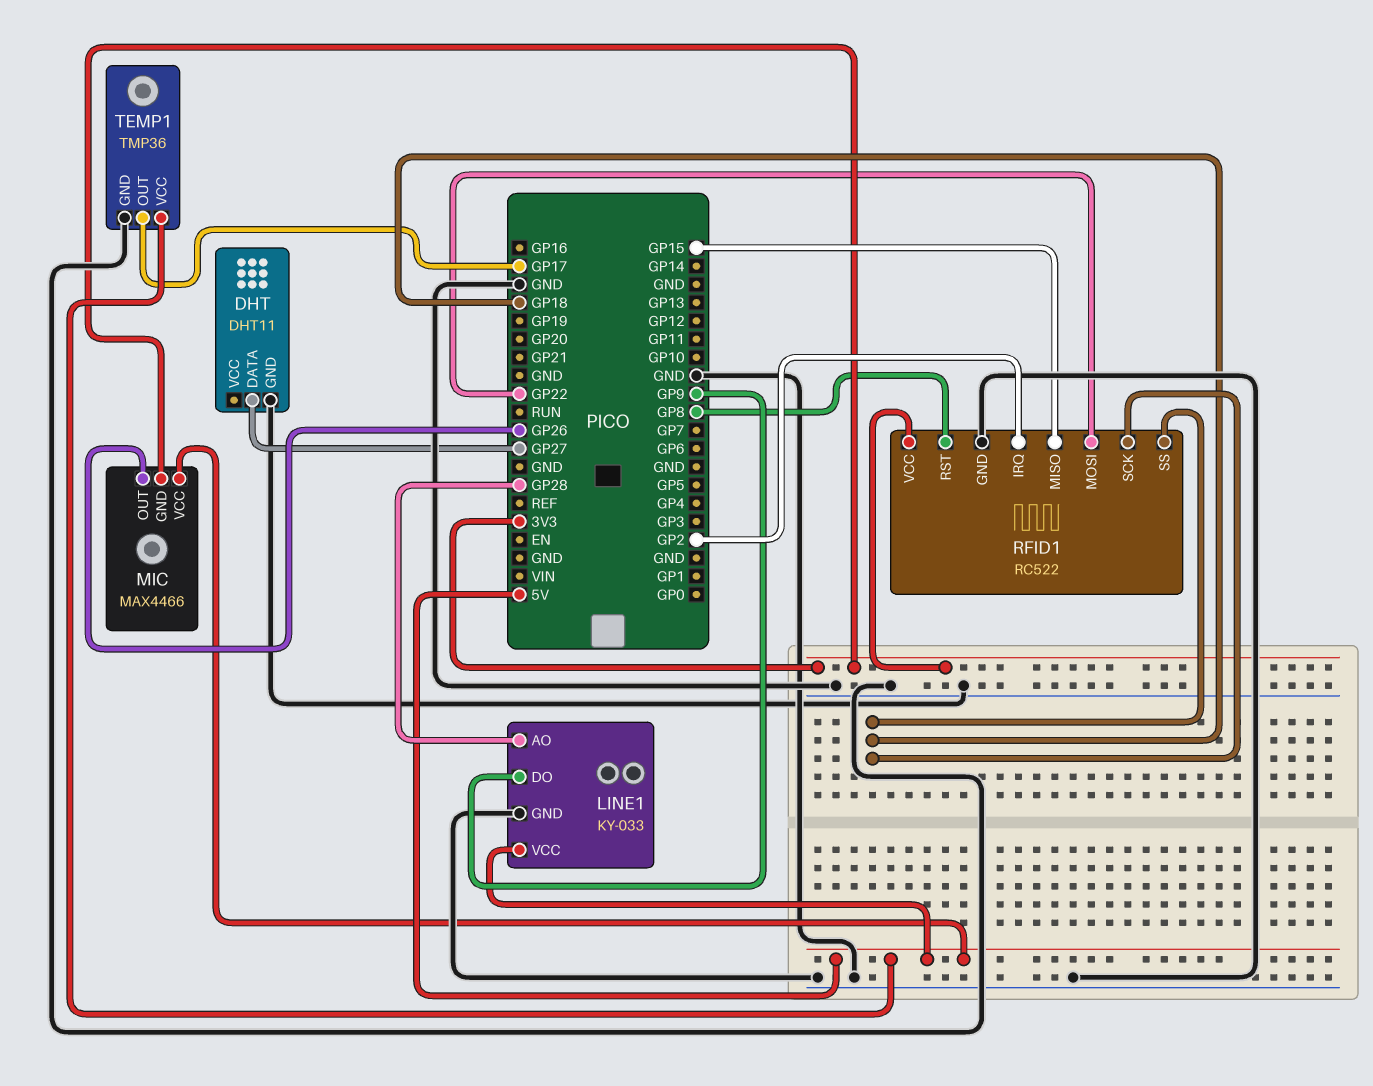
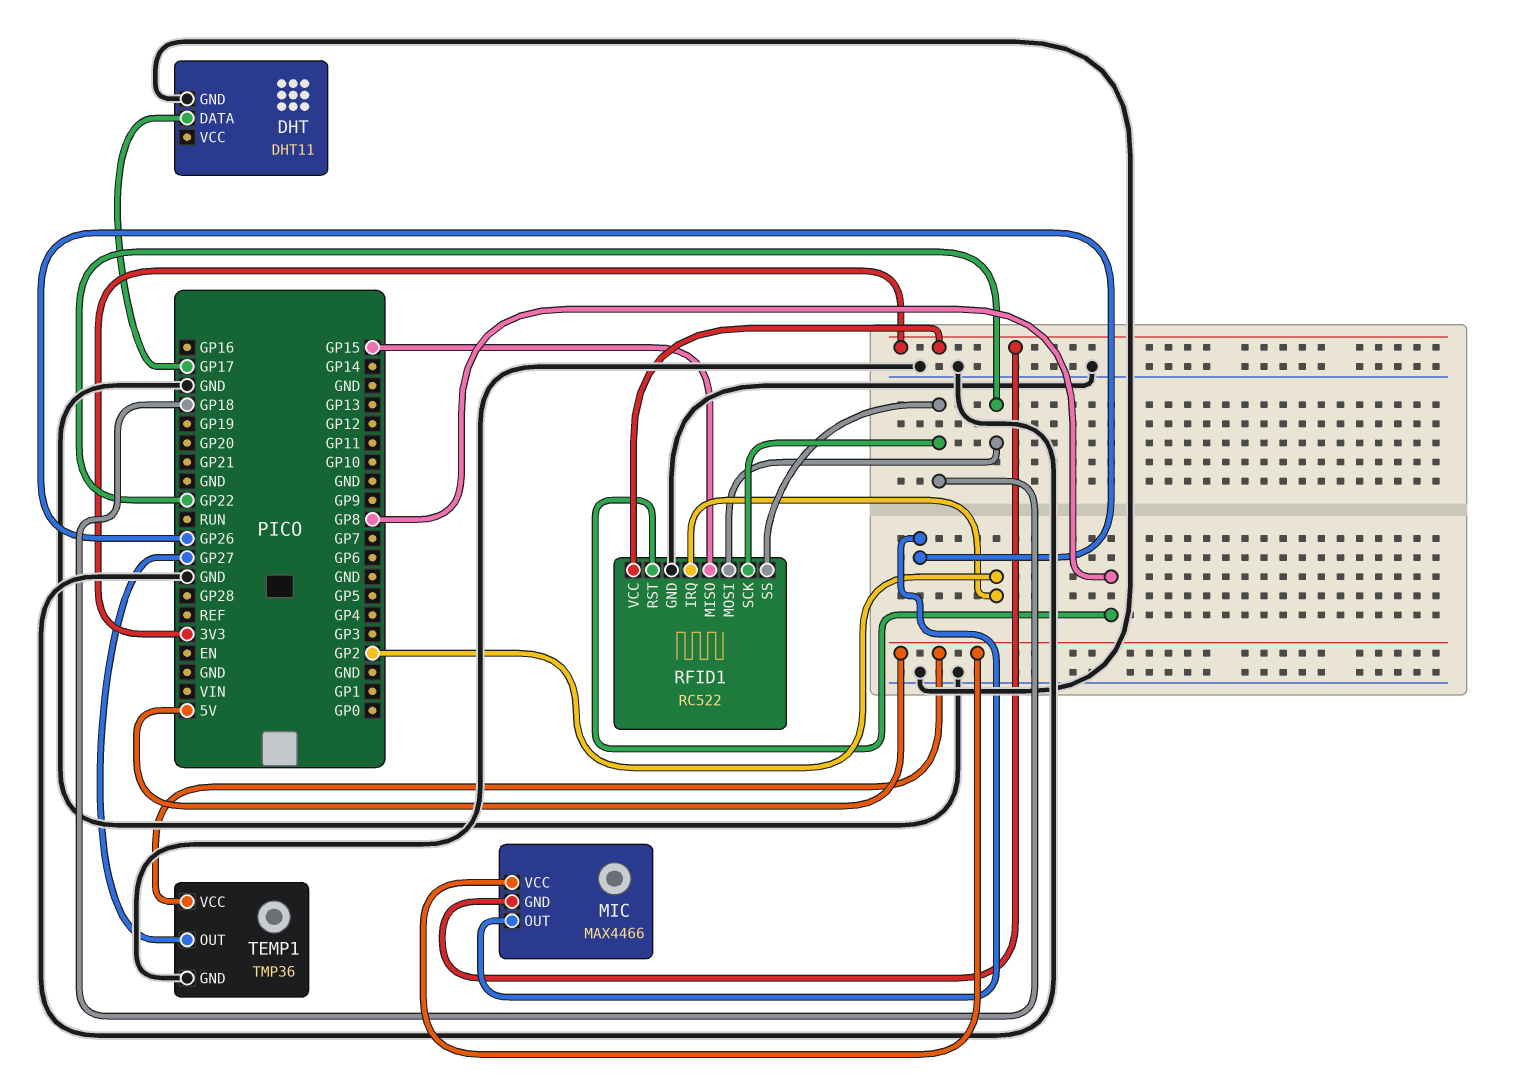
DHT pin DATA: GP27 -> GP17
LINE1: KY-033 -> none
LINE1 pin AO: GP28 -> none
LINE1 pin DO: GP9 -> none
LINE1 pin GND: GND -> none
LINE1 pin VCC: 5V -> none
TEMP1 pin OUT: GP17 -> GP27

